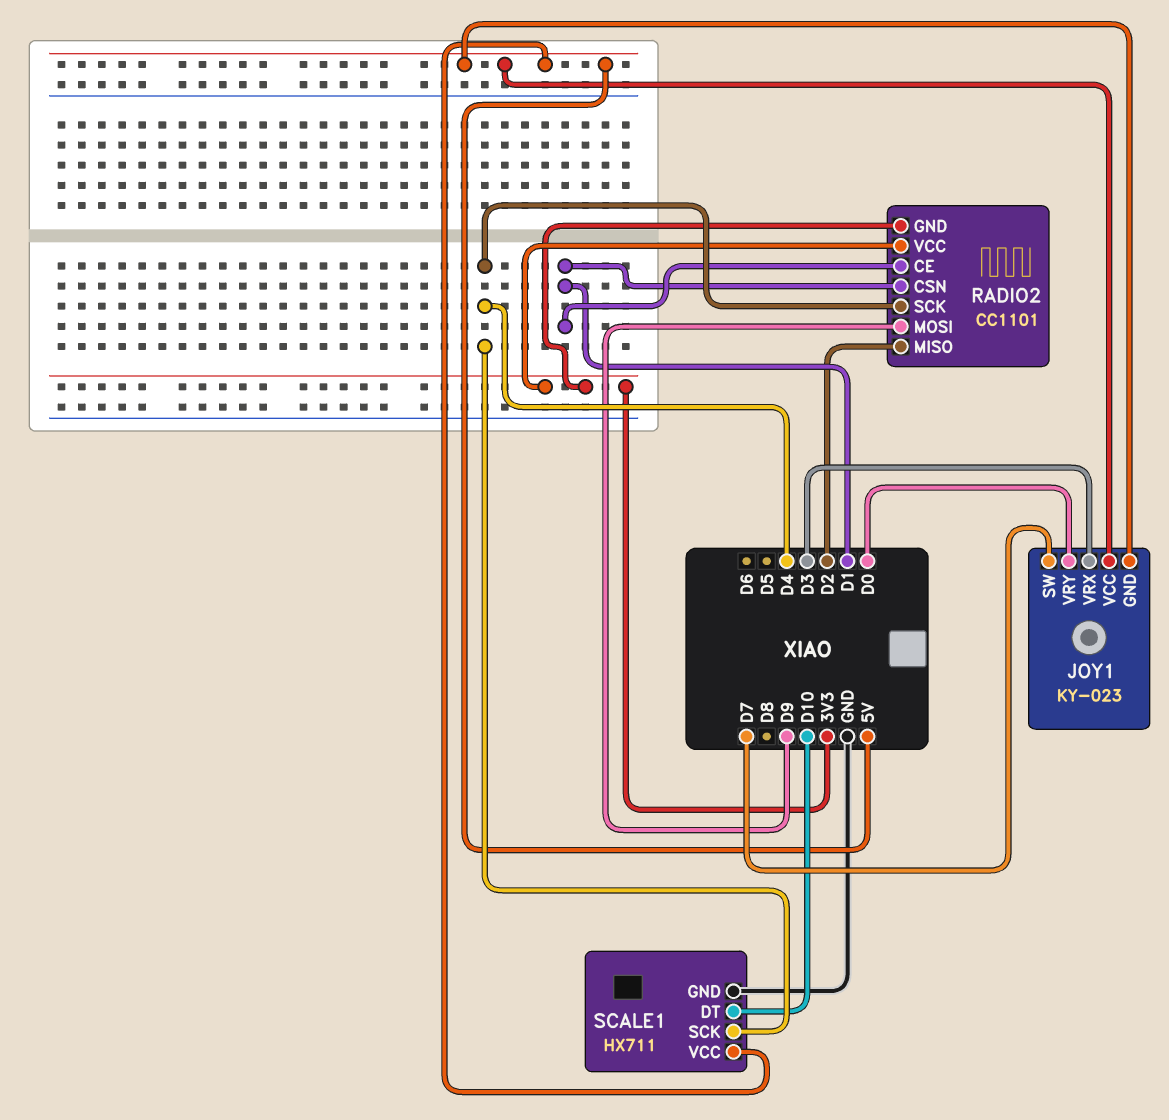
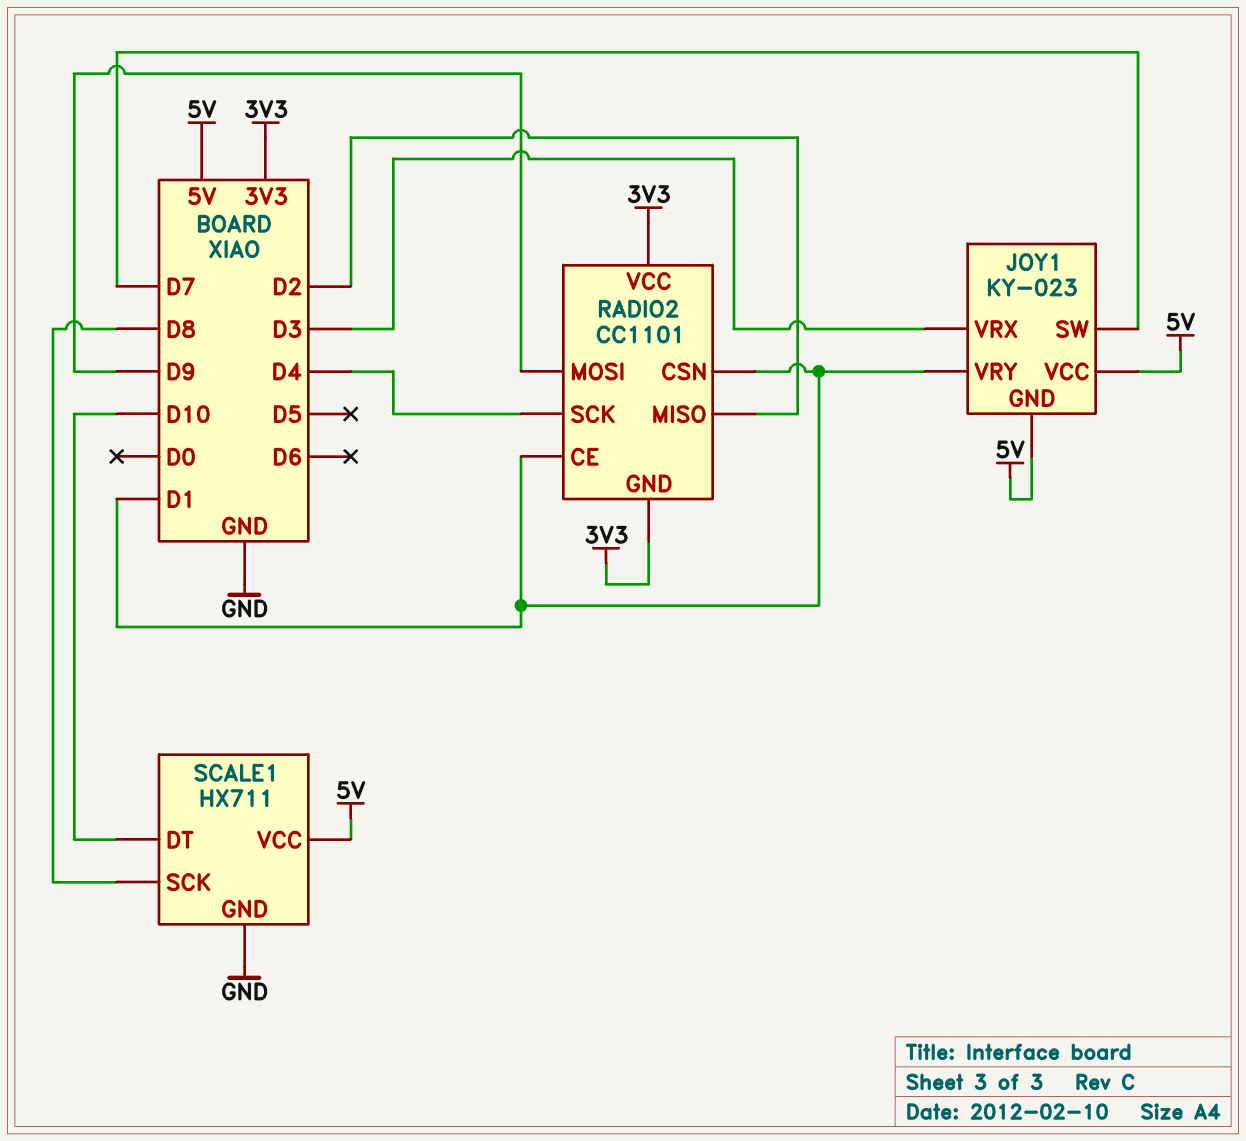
JOY1 pin VRY: D0 -> D1
SCALE1 pin SCK: D4 -> D8

